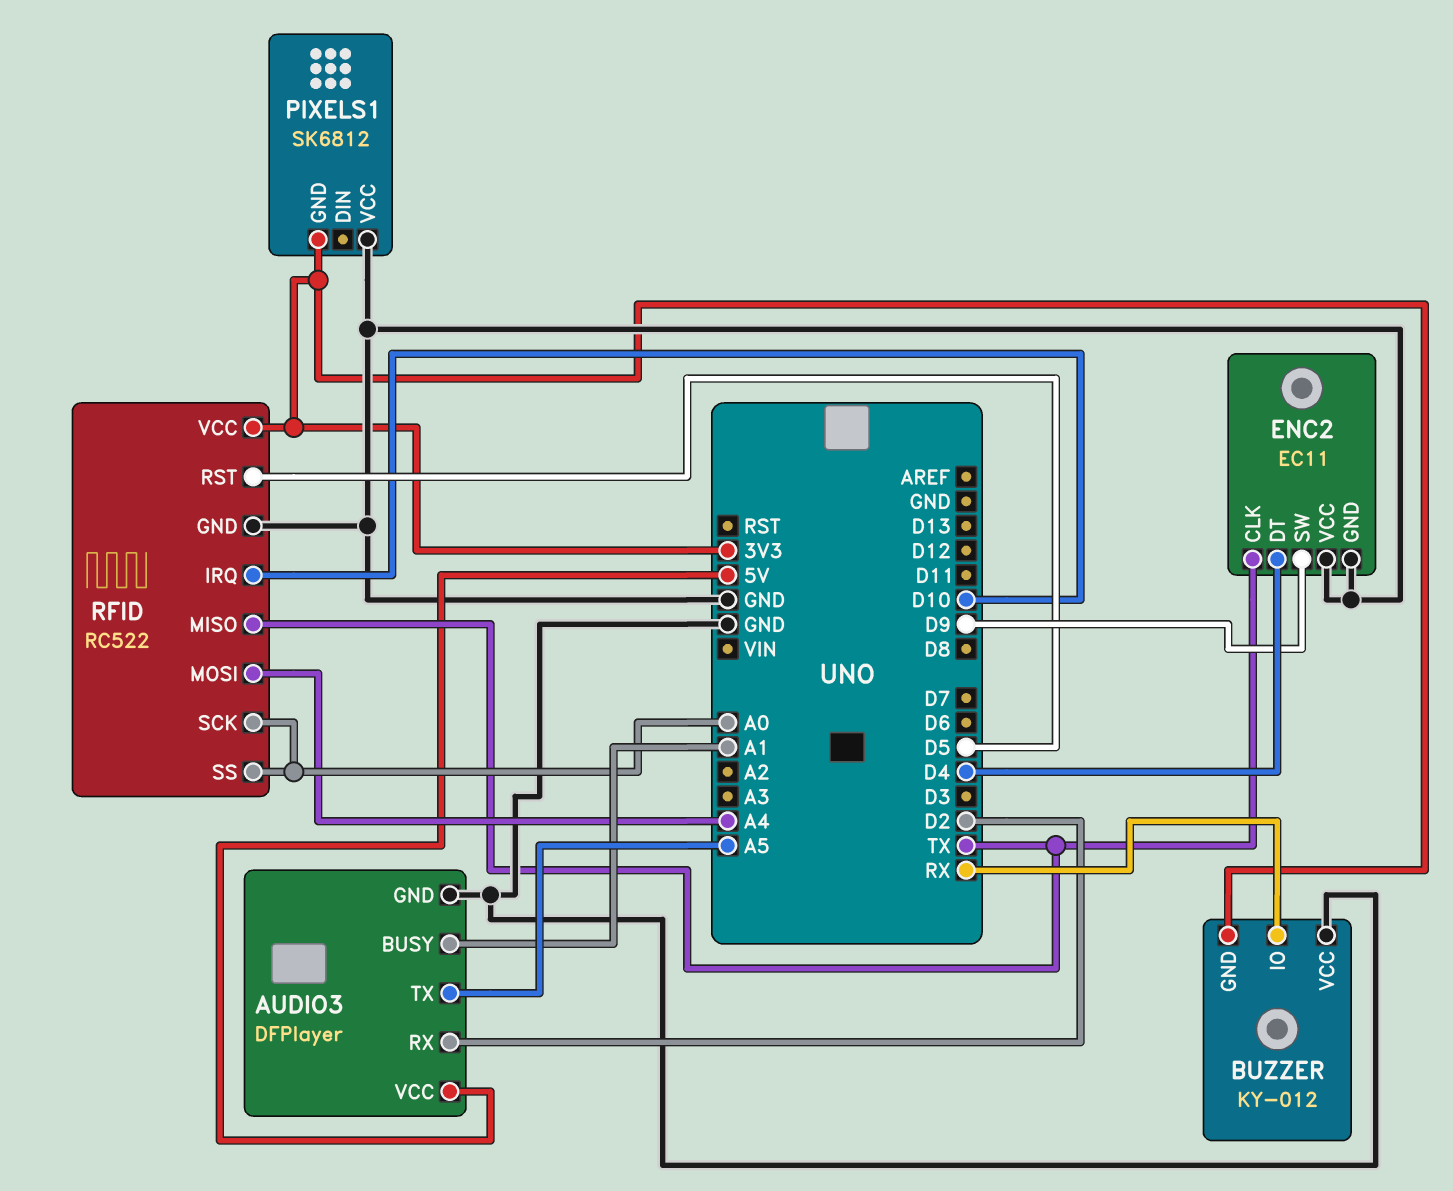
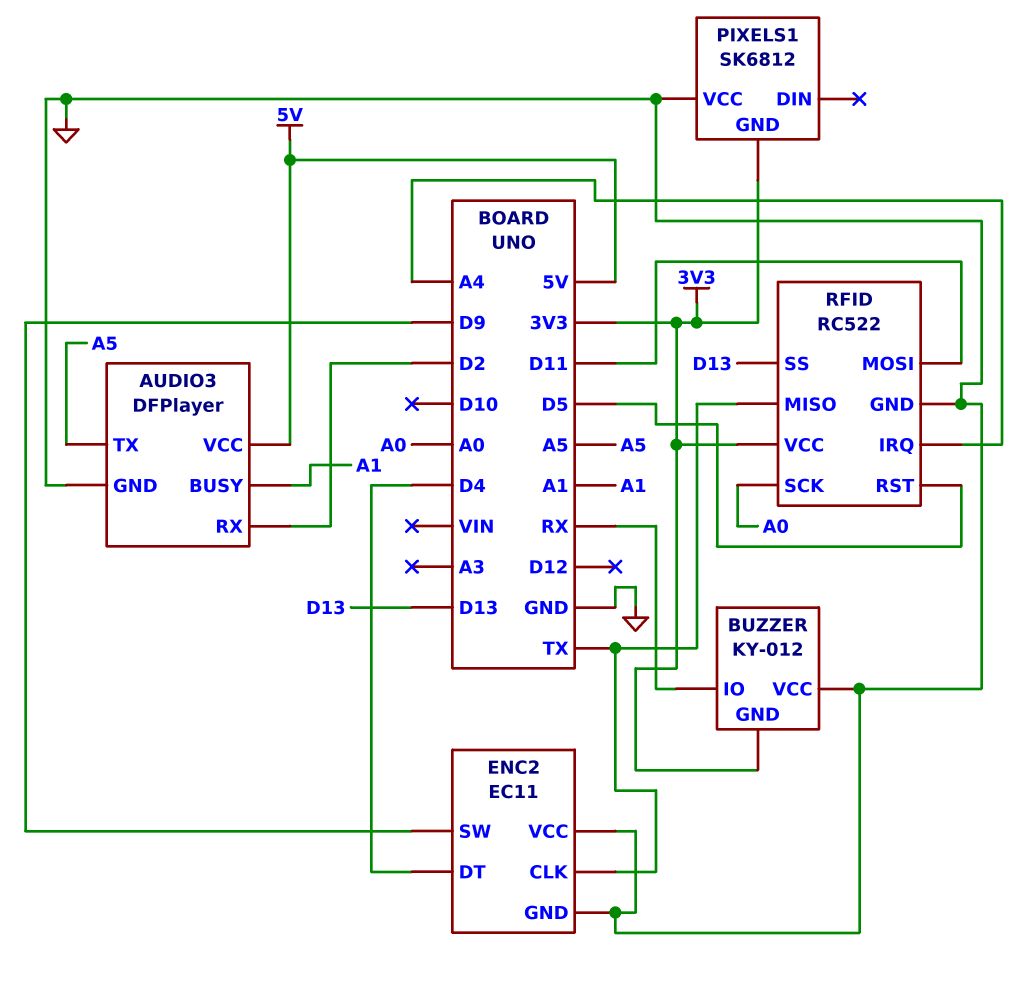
RFID pin IRQ: D10 -> A4
RFID pin MOSI: A4 -> D11
RFID pin SS: A0 -> D13

